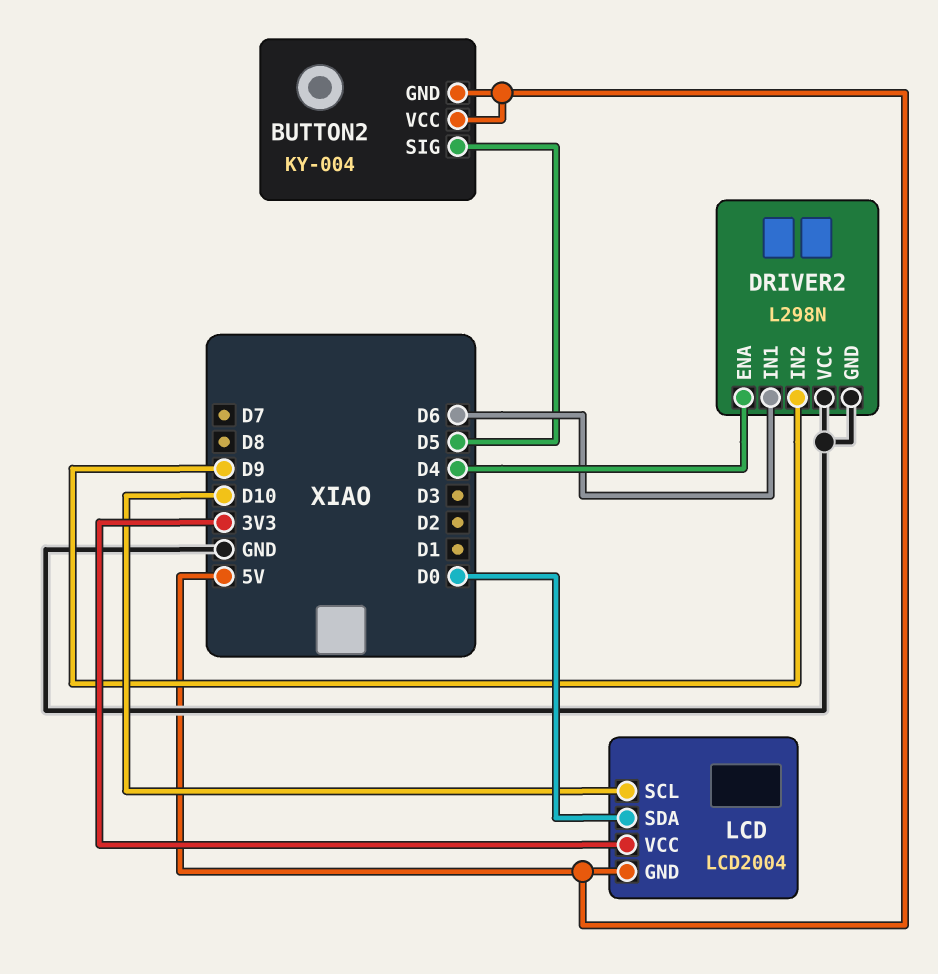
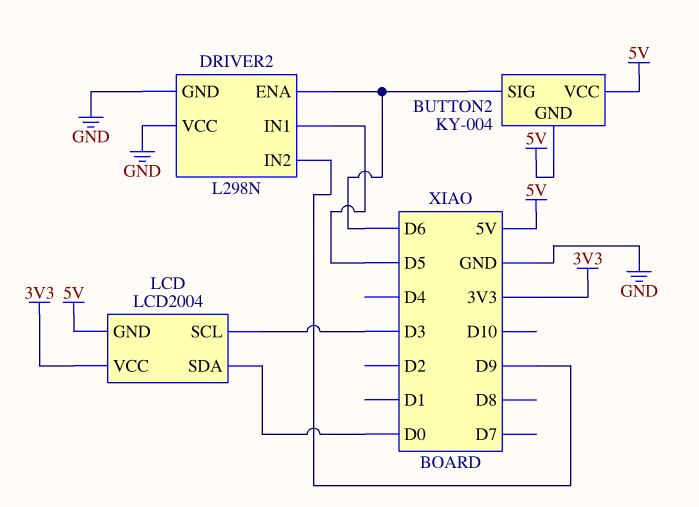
BUTTON2 pin SIG: D5 -> D6
DRIVER2 pin ENA: D4 -> D6
DRIVER2 pin IN1: D6 -> D5
LCD pin SCL: D10 -> D3

